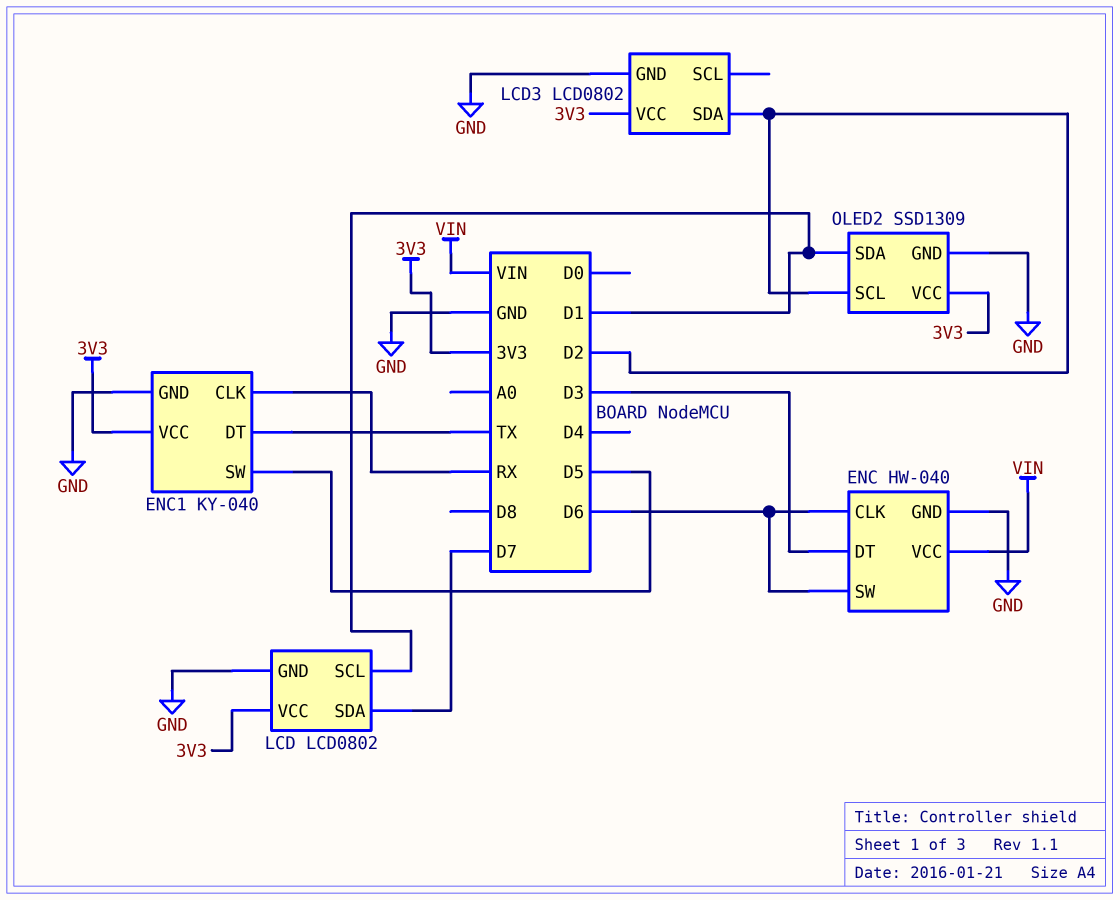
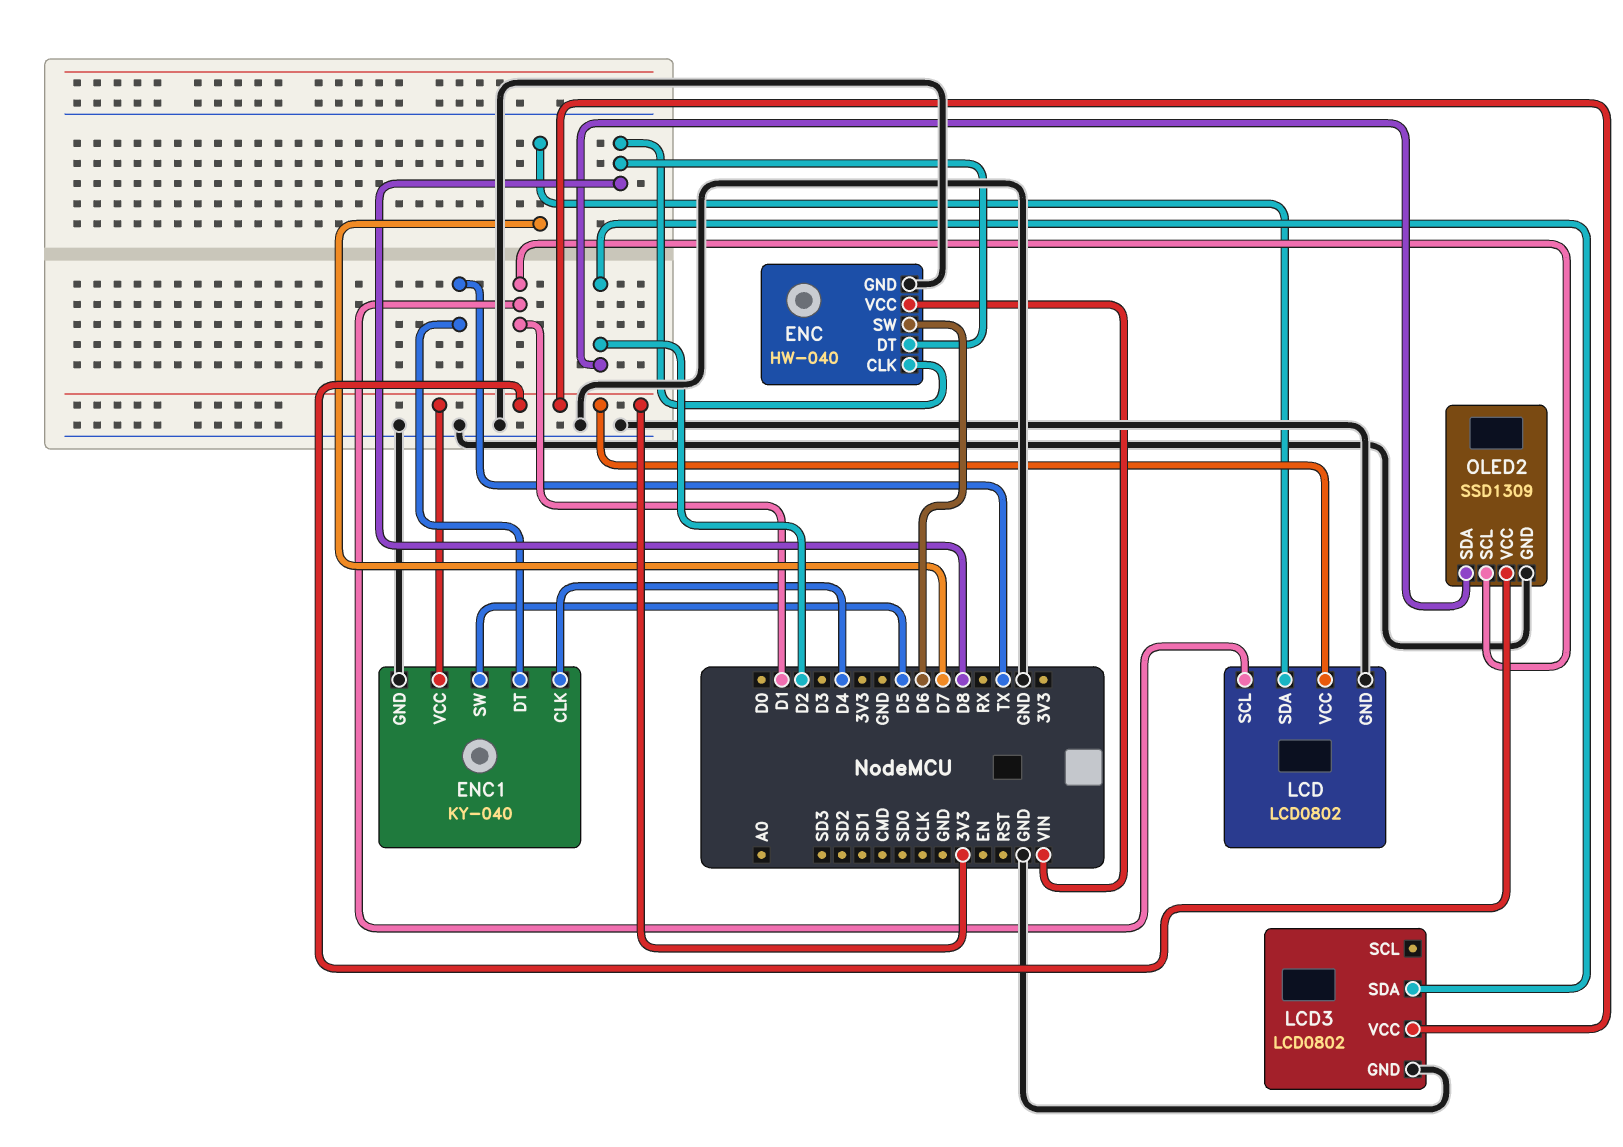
ENC pin CLK: D6 -> D8
ENC pin DT: D3 -> D8
ENC1 pin CLK: RX -> D4
OLED2 pin SCL: D2 -> D1
OLED2 pin SDA: D1 -> D2

